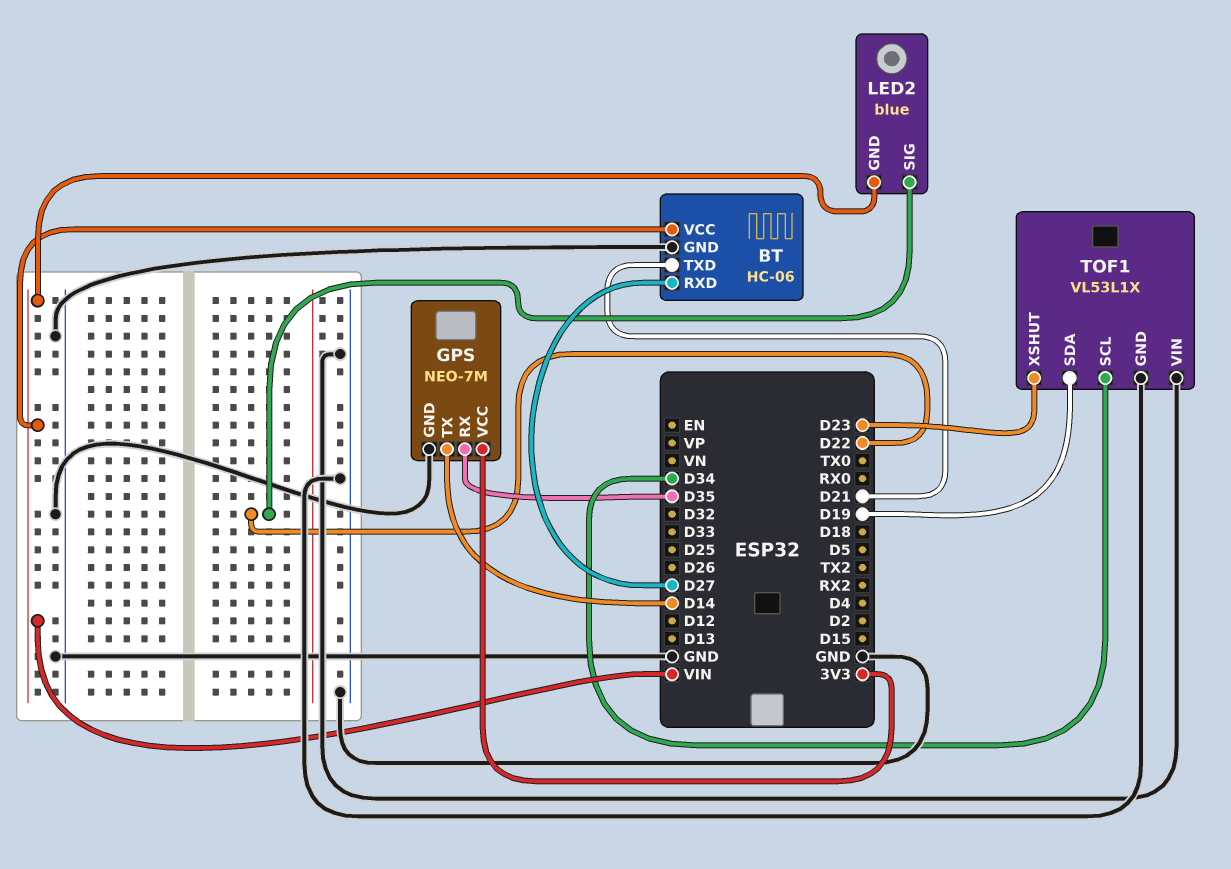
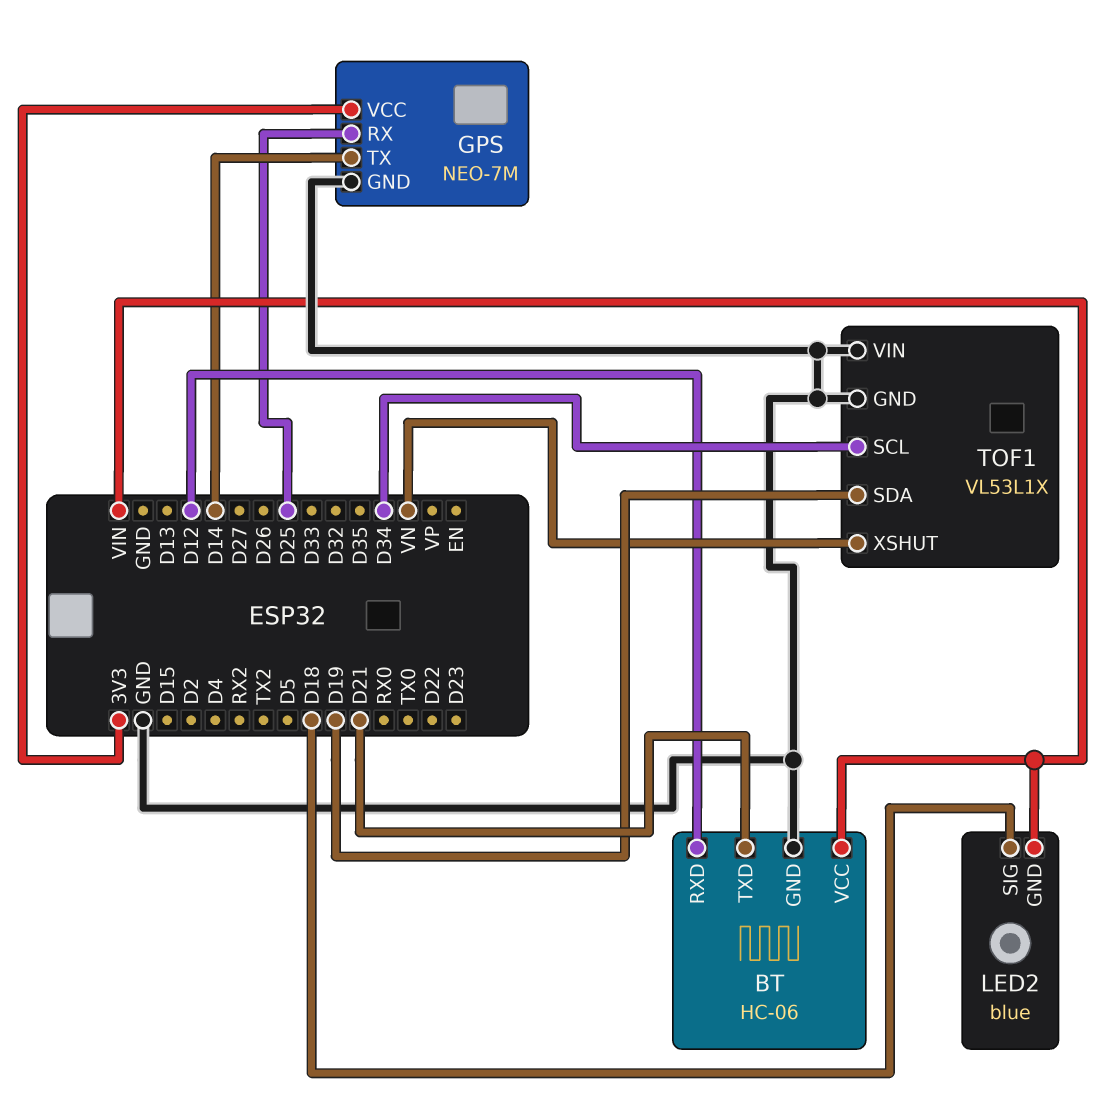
BT pin RXD: D27 -> D12
GPS pin RX: D35 -> D25
LED2 pin SIG: D22 -> D18
TOF1 pin XSHUT: D23 -> VN

